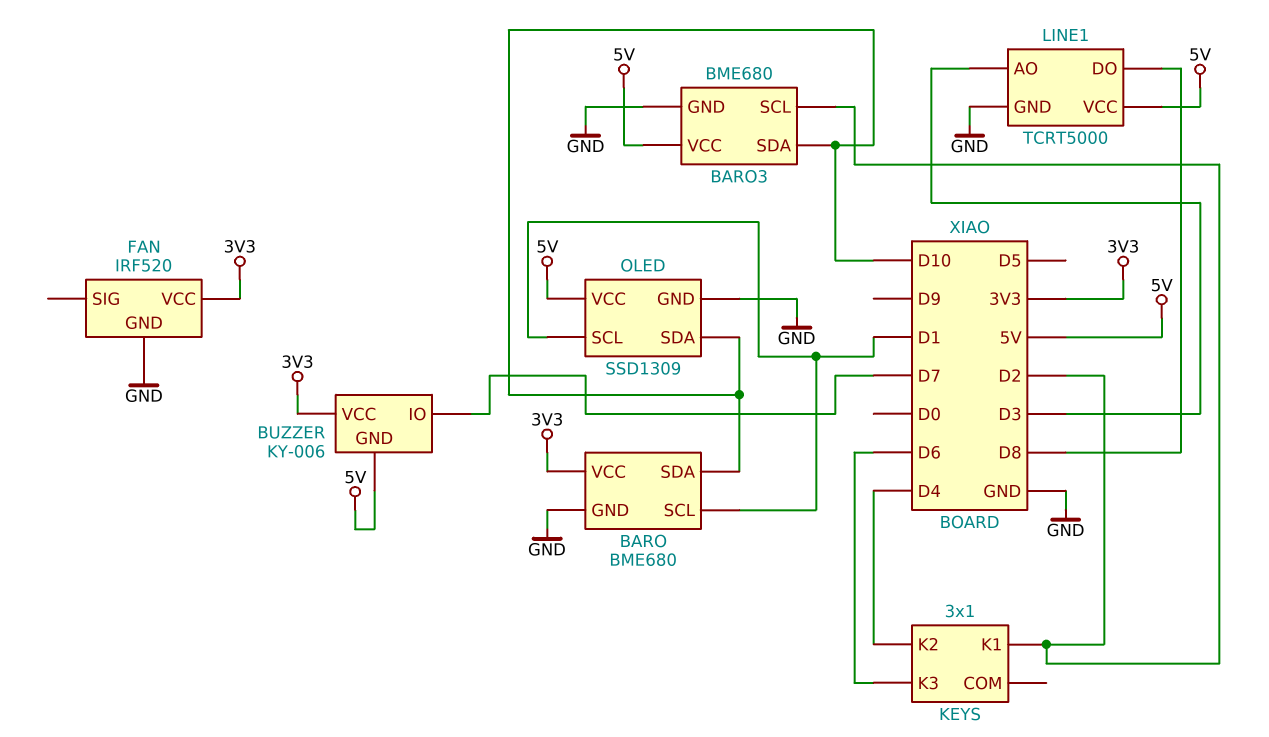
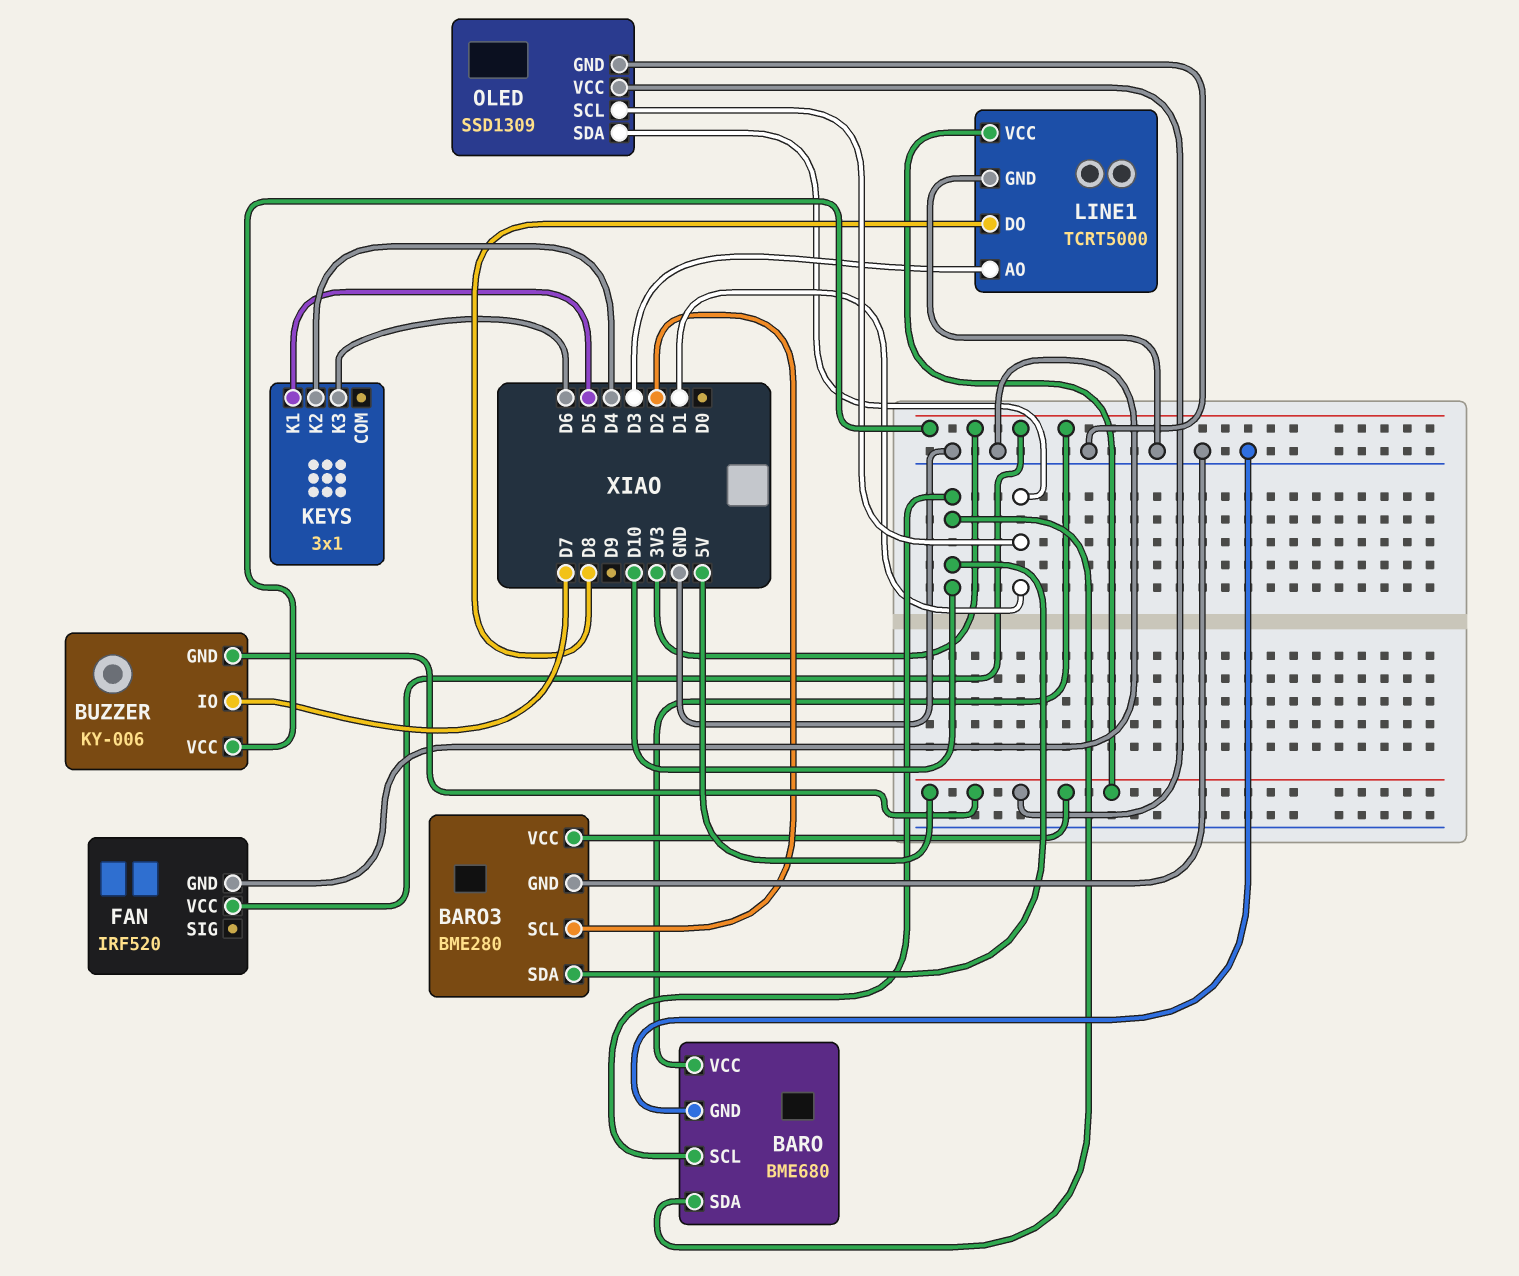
BARO pin SCL: D1 -> D10
BARO3: BME680 -> BME280
KEYS pin K1: D2 -> D5
OLED pin SDA: D10 -> D1

